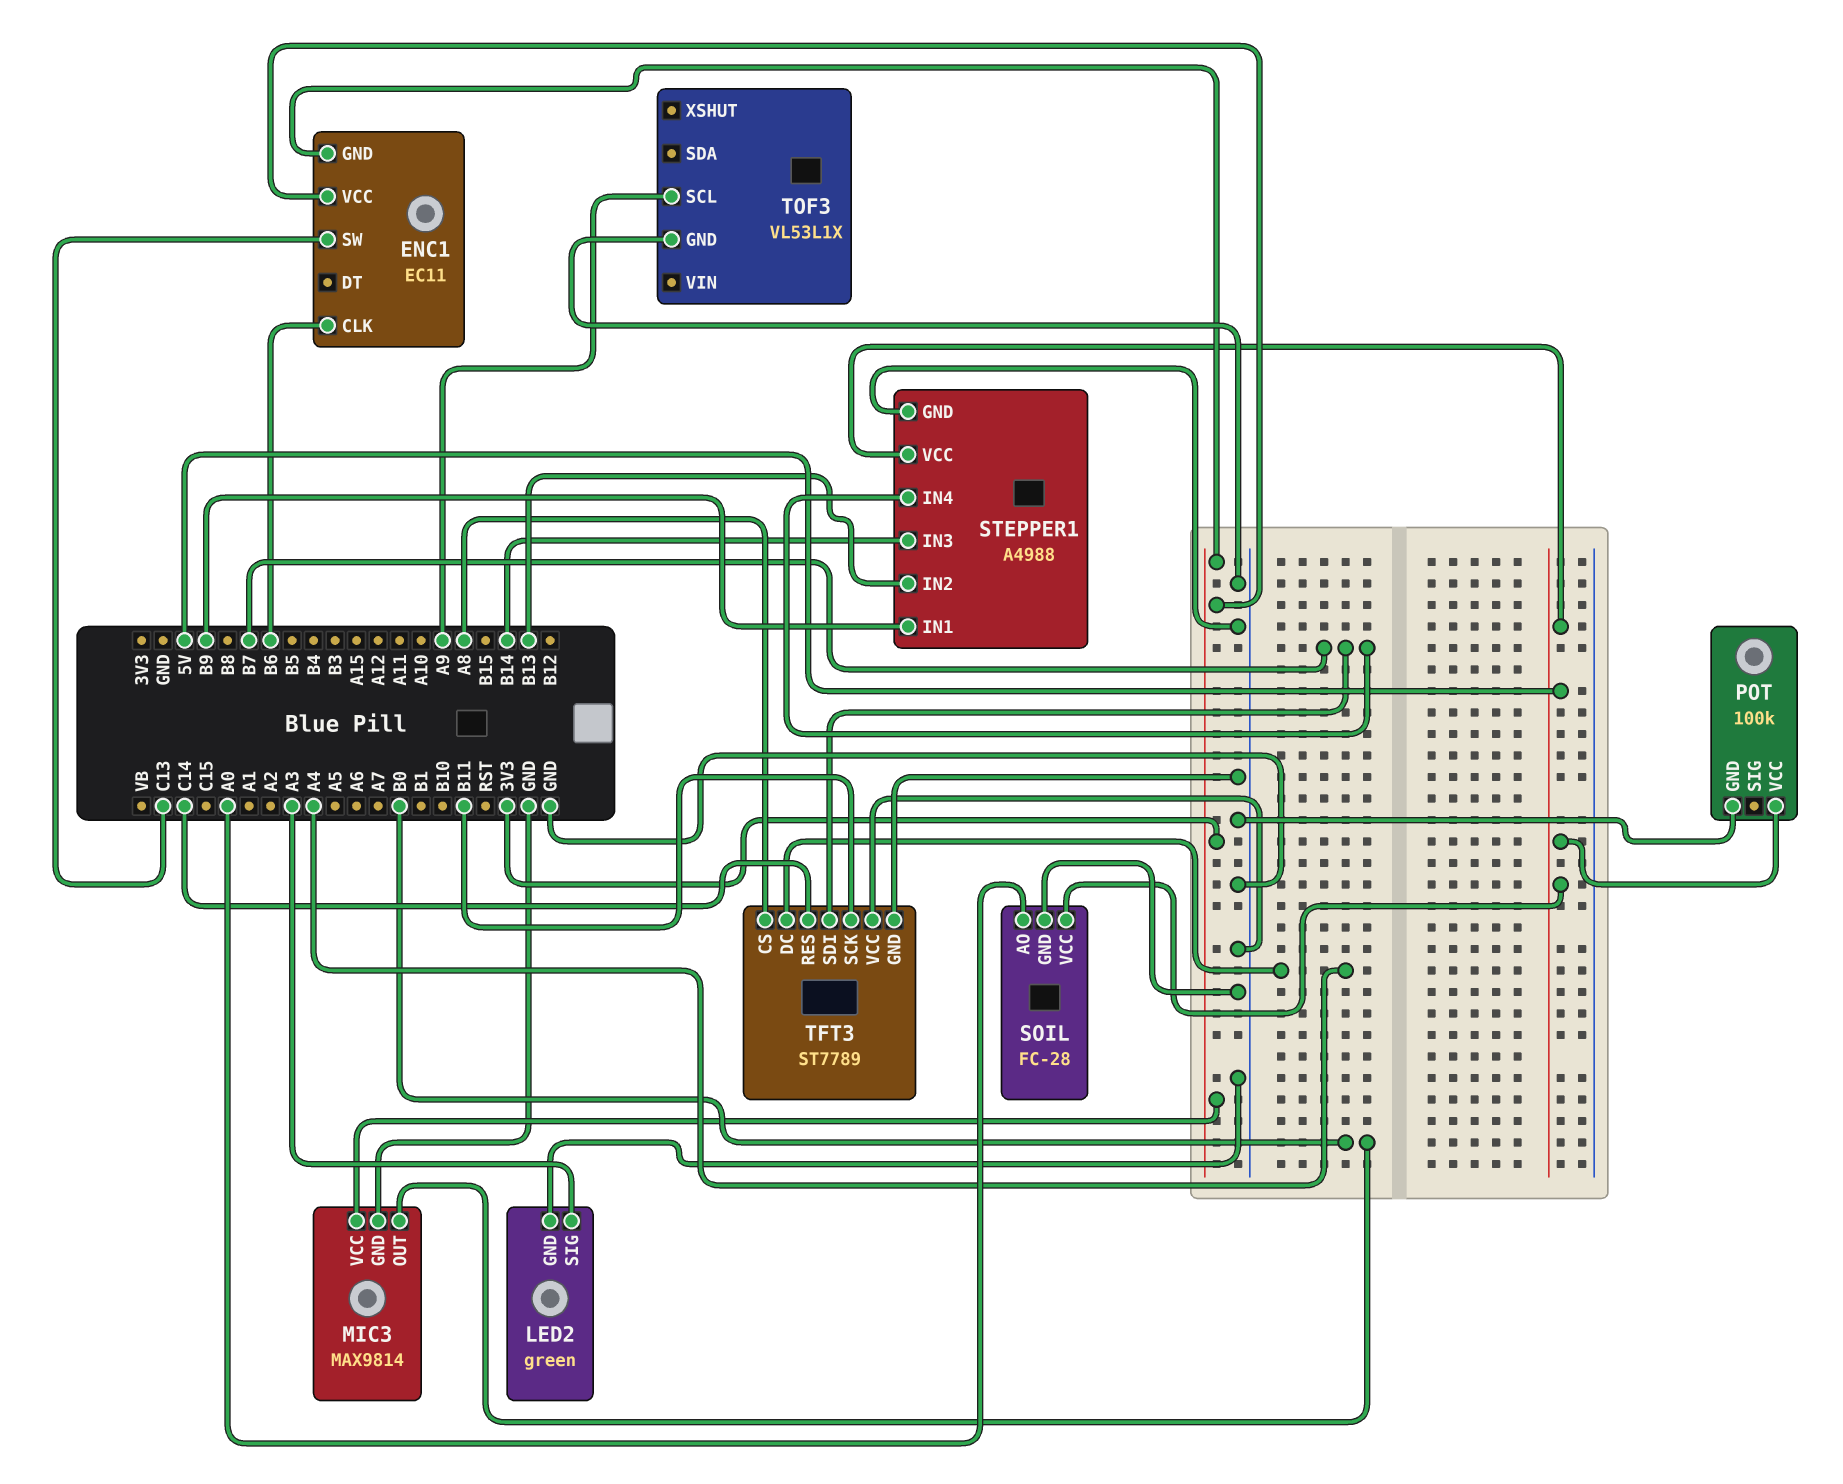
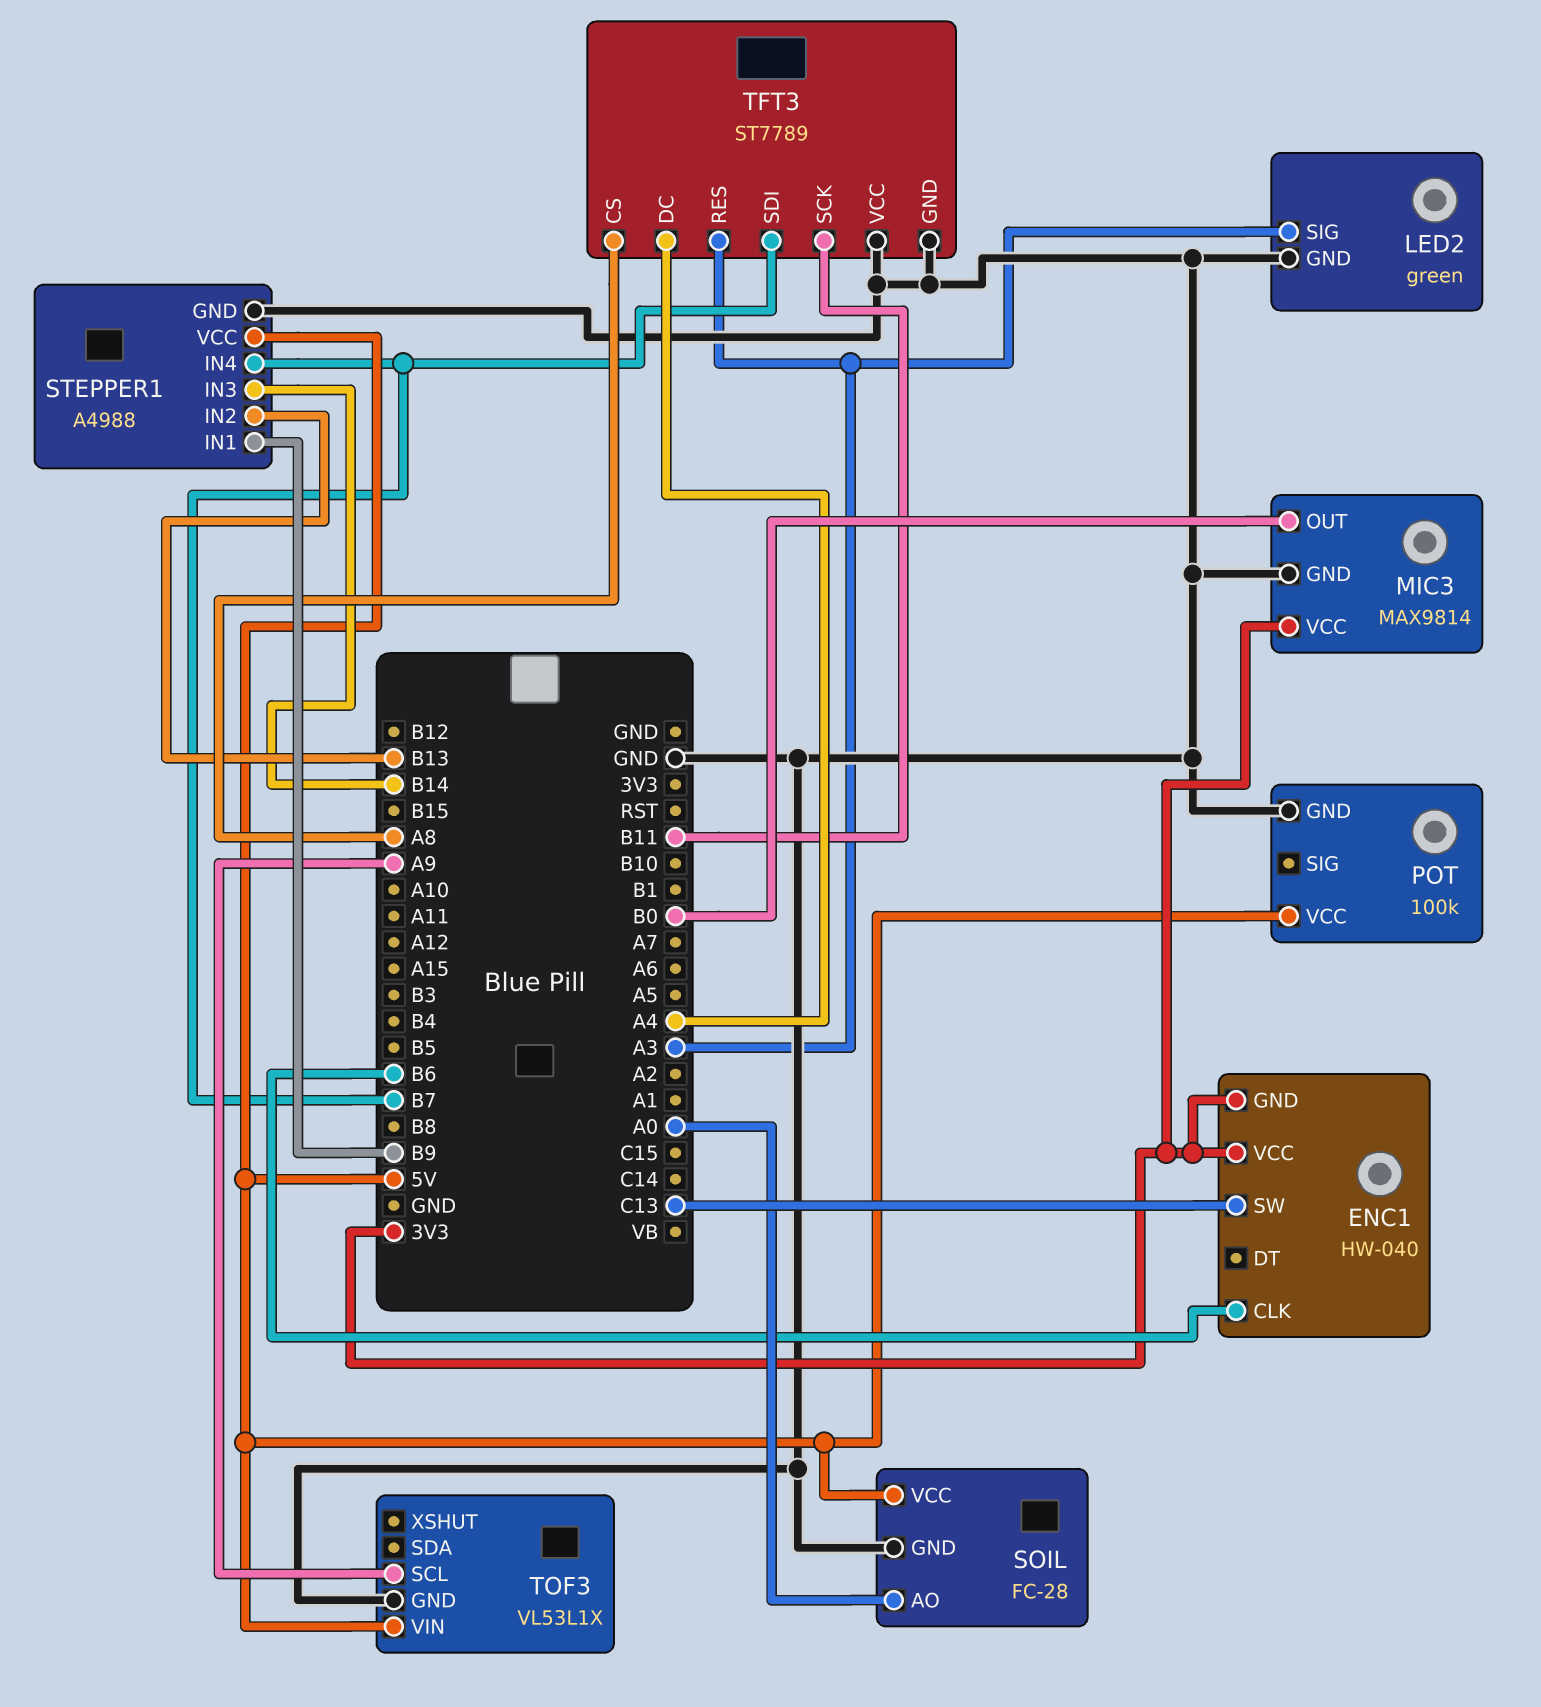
ENC1: EC11 -> HW-040
TFT3 pin RES: C14 -> A3
TOF3 pin VIN: none -> 5V

